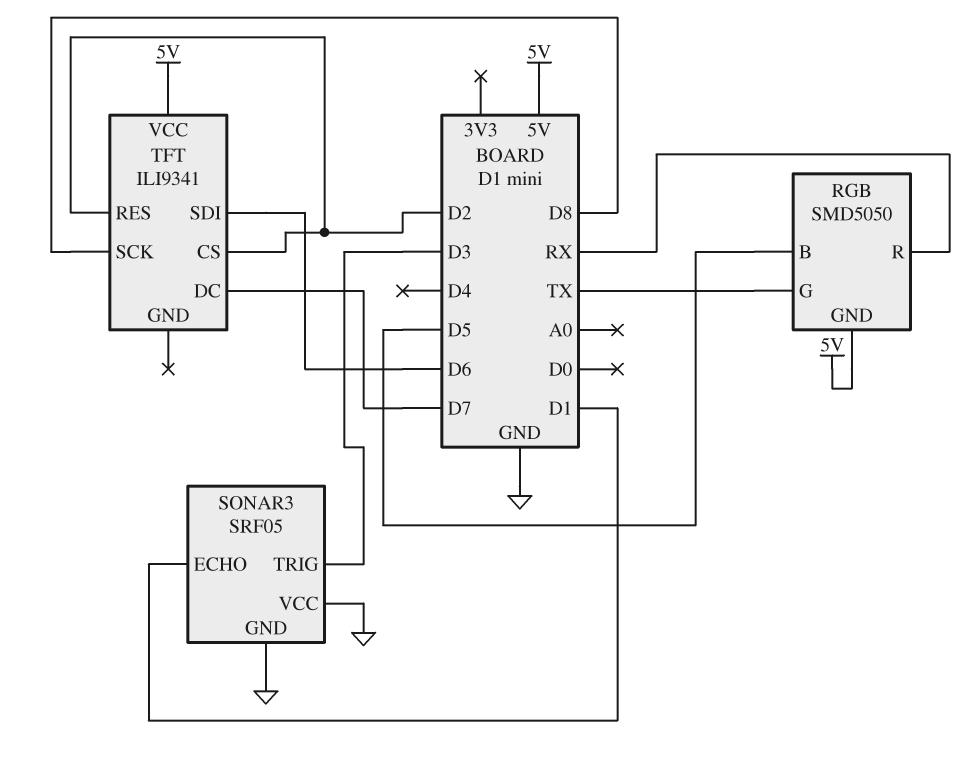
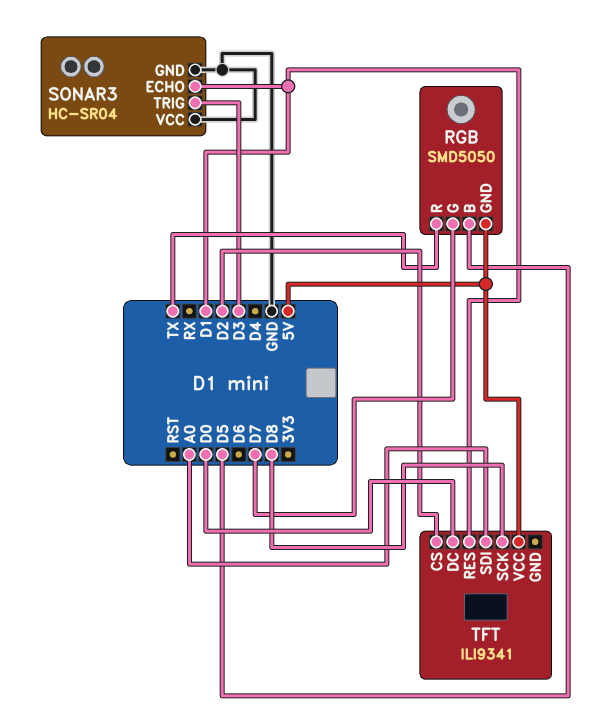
RGB pin G: TX -> D7
RGB pin R: RX -> TX
SONAR3: SRF05 -> HC-SR04
TFT pin DC: D7 -> D0
TFT pin RES: D2 -> D1
TFT pin SDI: D6 -> A0

